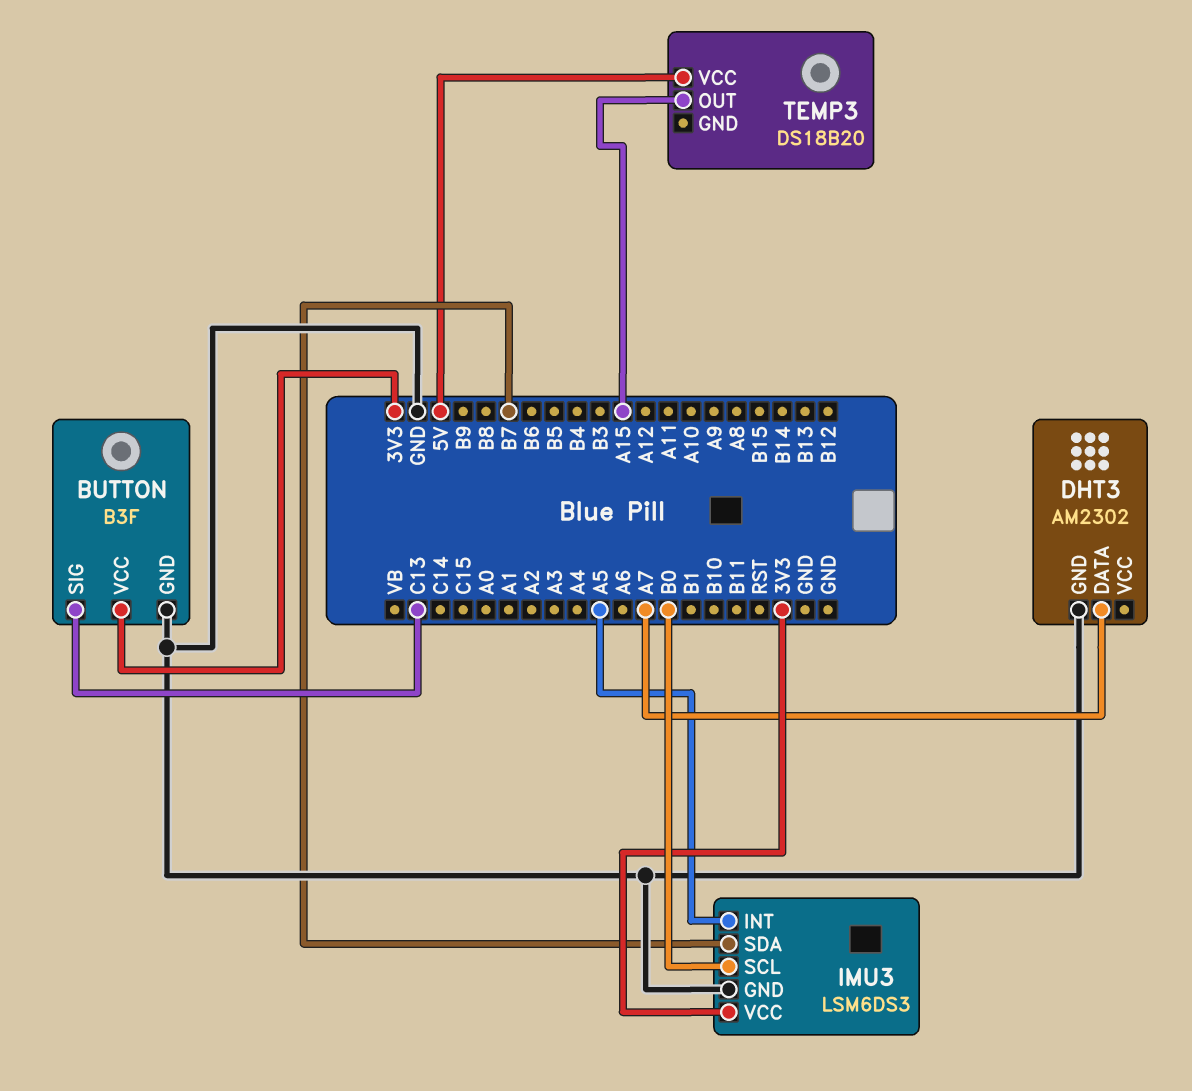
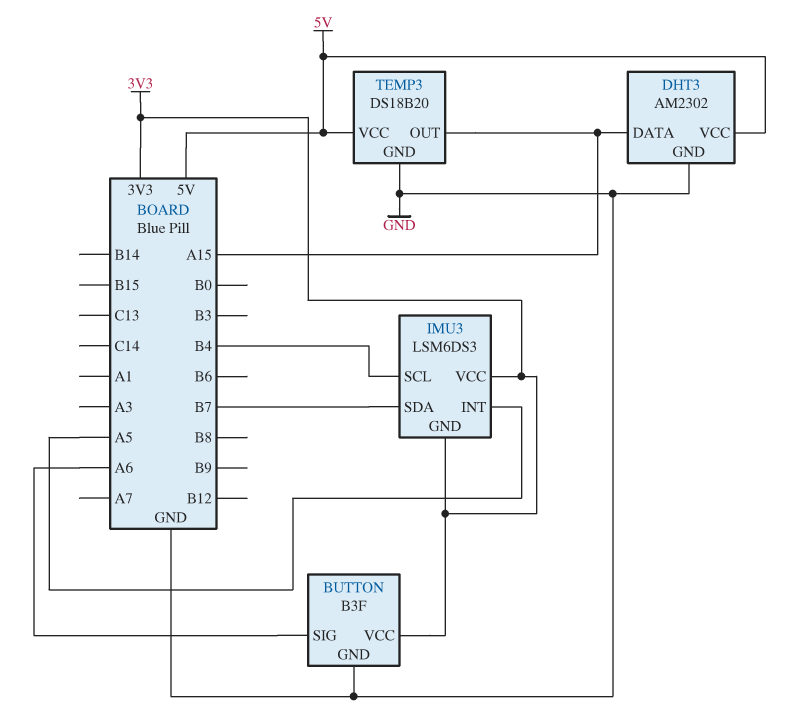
BUTTON pin SIG: C13 -> A6
DHT3 pin DATA: A7 -> A15
DHT3 pin VCC: none -> 5V
IMU3 pin GND: GND -> 3V3
IMU3 pin SCL: B0 -> B4
TEMP3 pin GND: none -> GND

